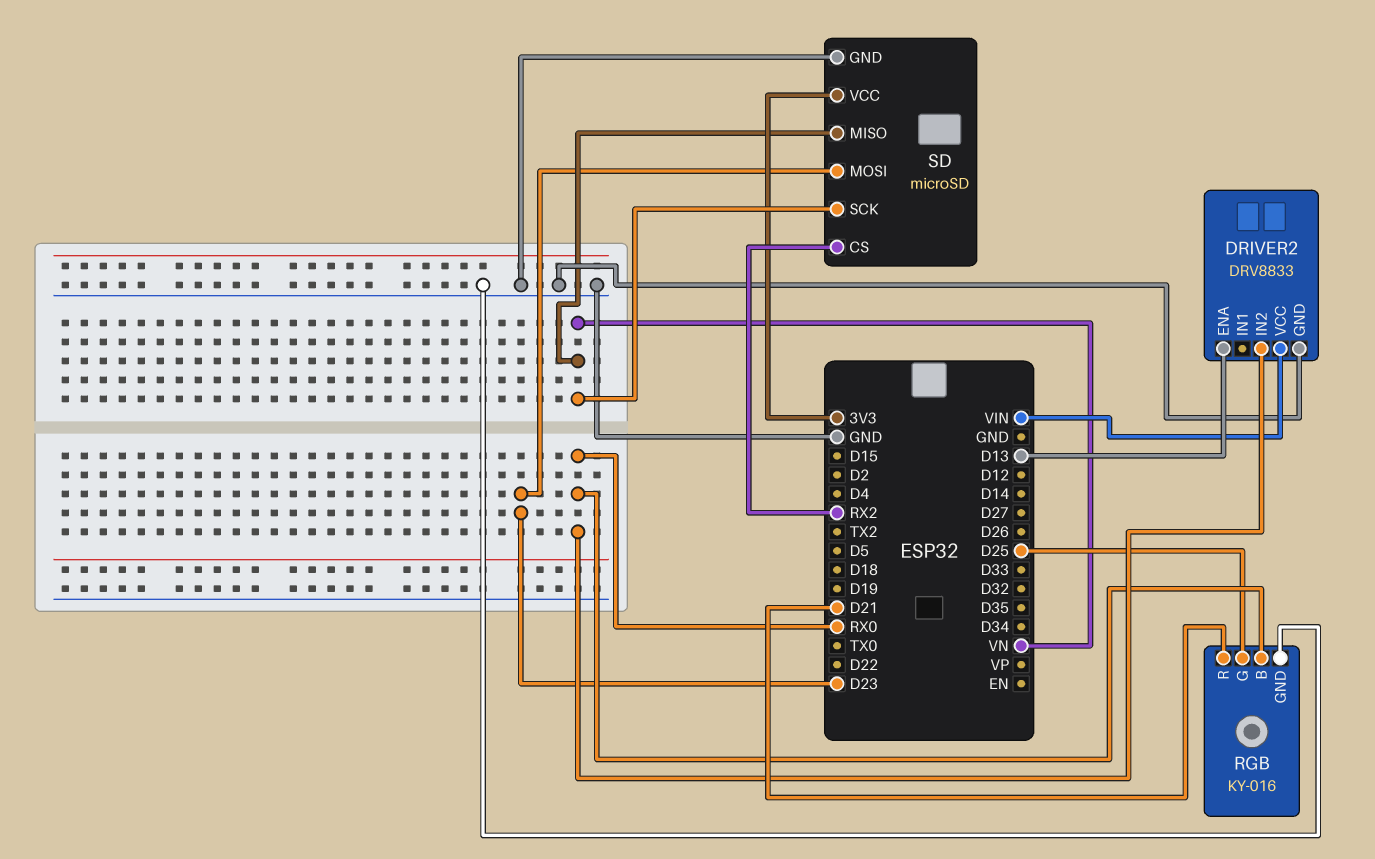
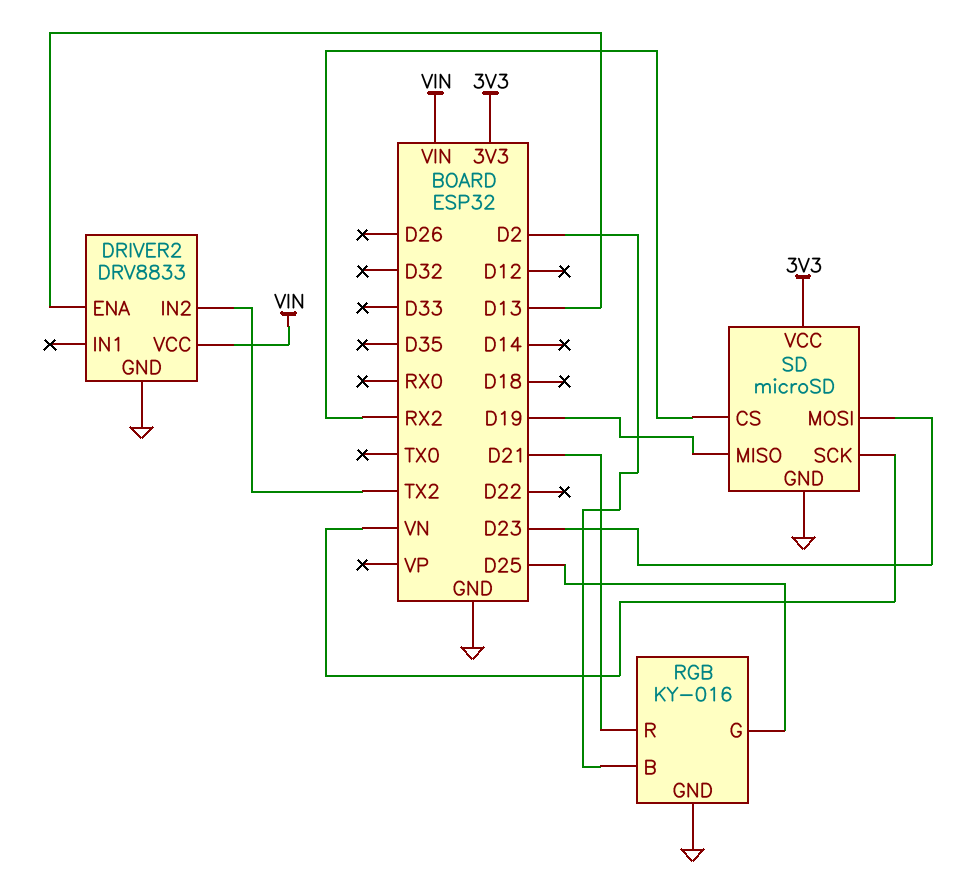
DRIVER2 pin IN2: RX0 -> TX2
RGB pin B: RX0 -> D2
SD pin MISO: VN -> D19

